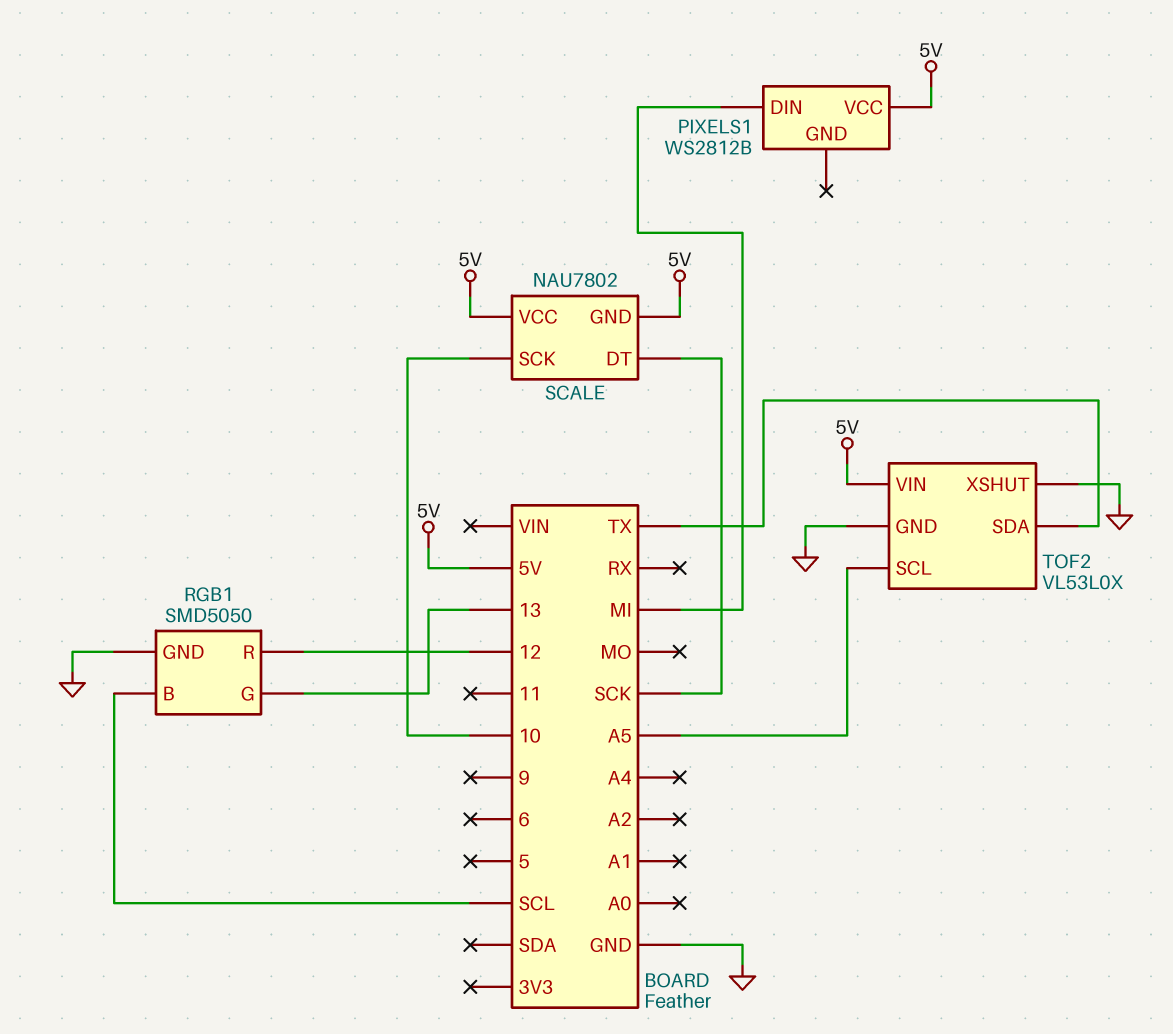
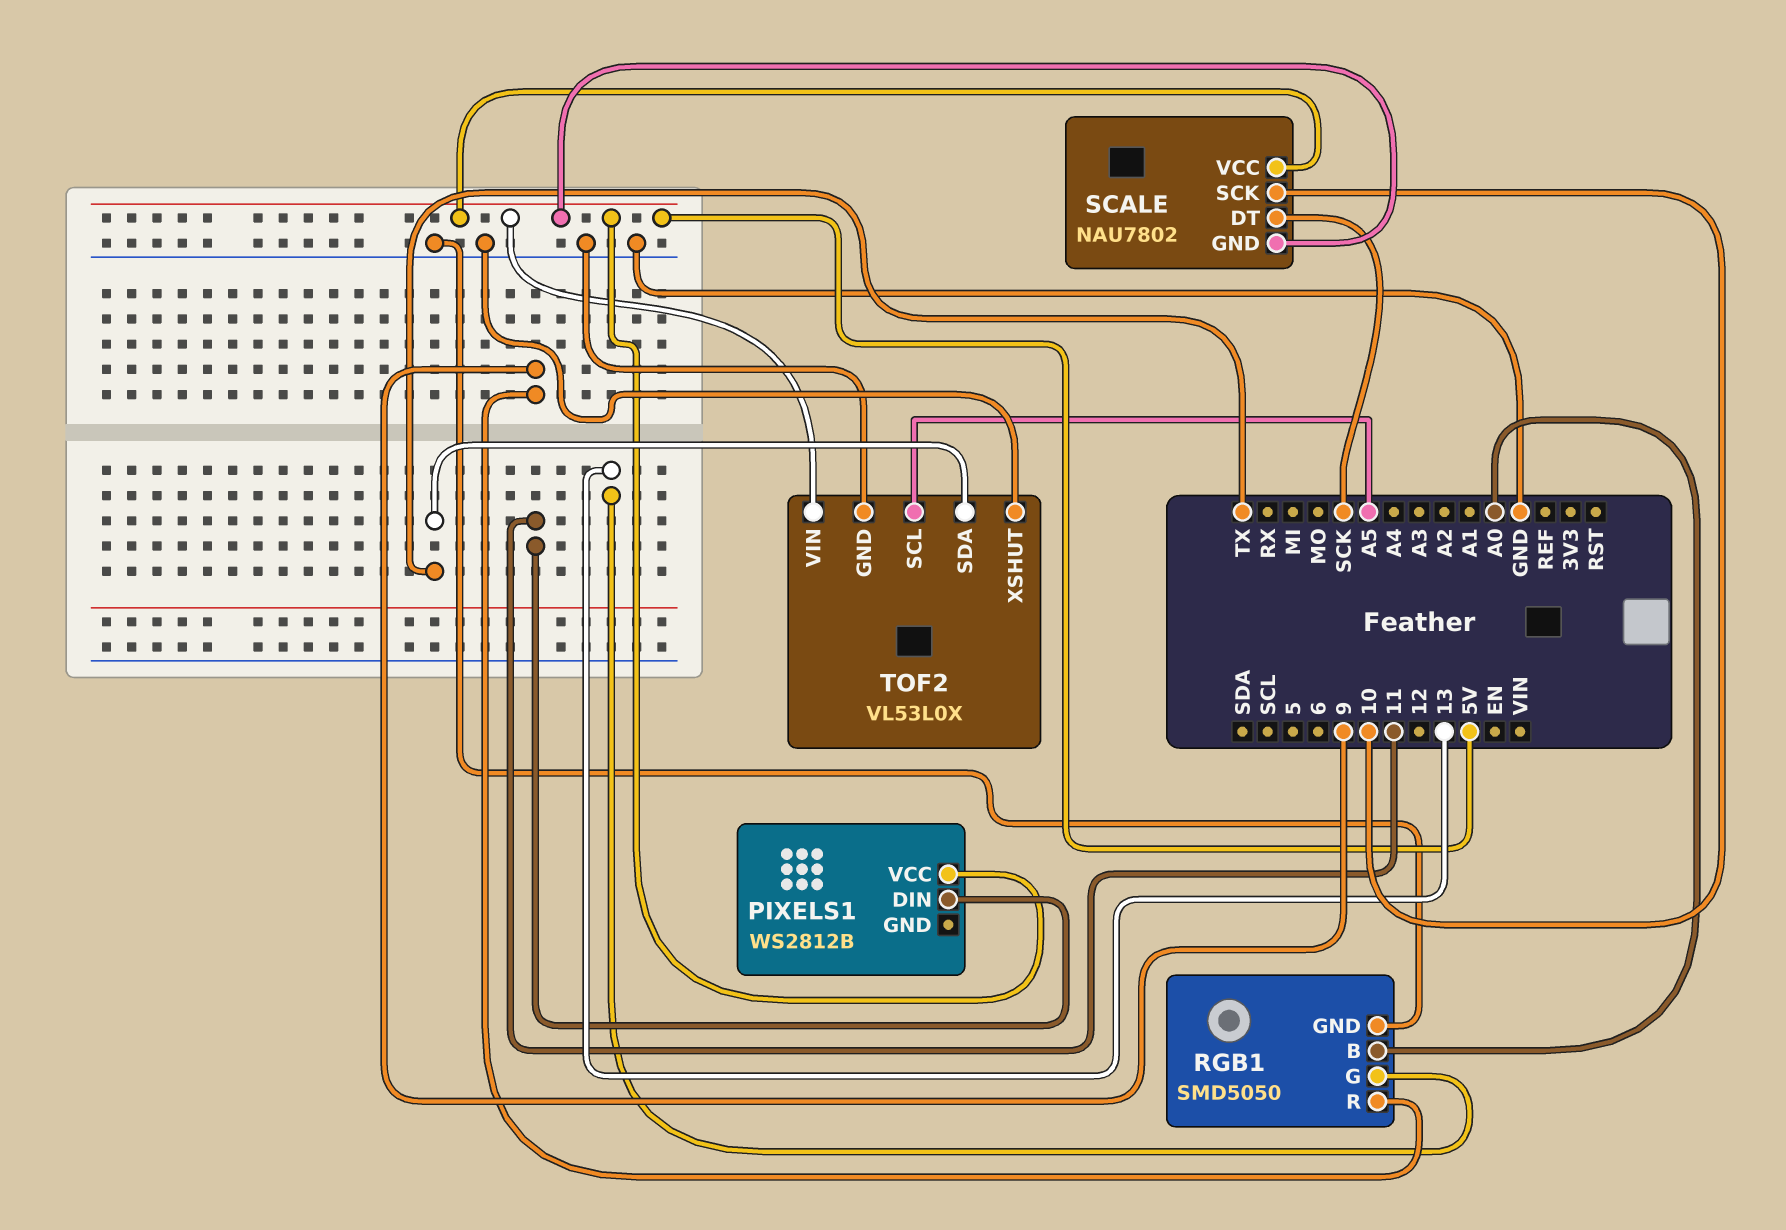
PIXELS1 pin DIN: MI -> 11
RGB1 pin B: SCL -> A0
RGB1 pin R: 12 -> 9

